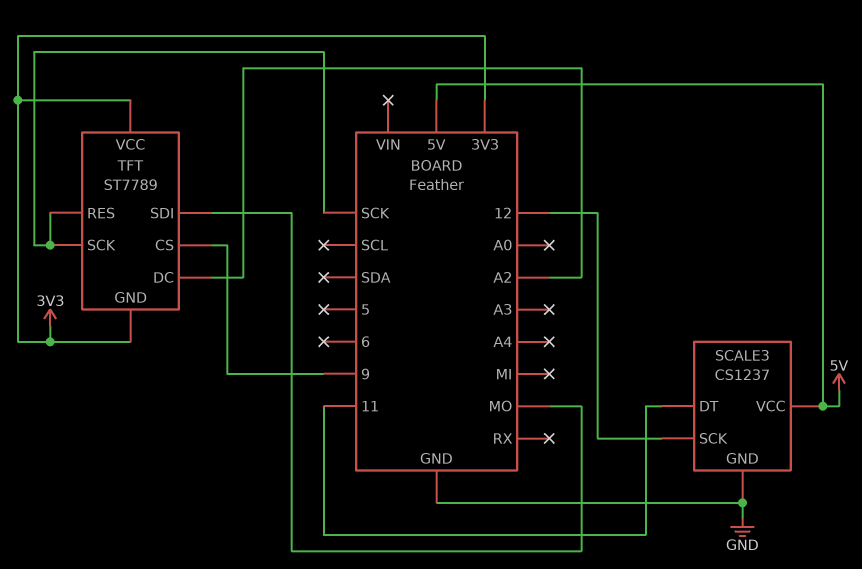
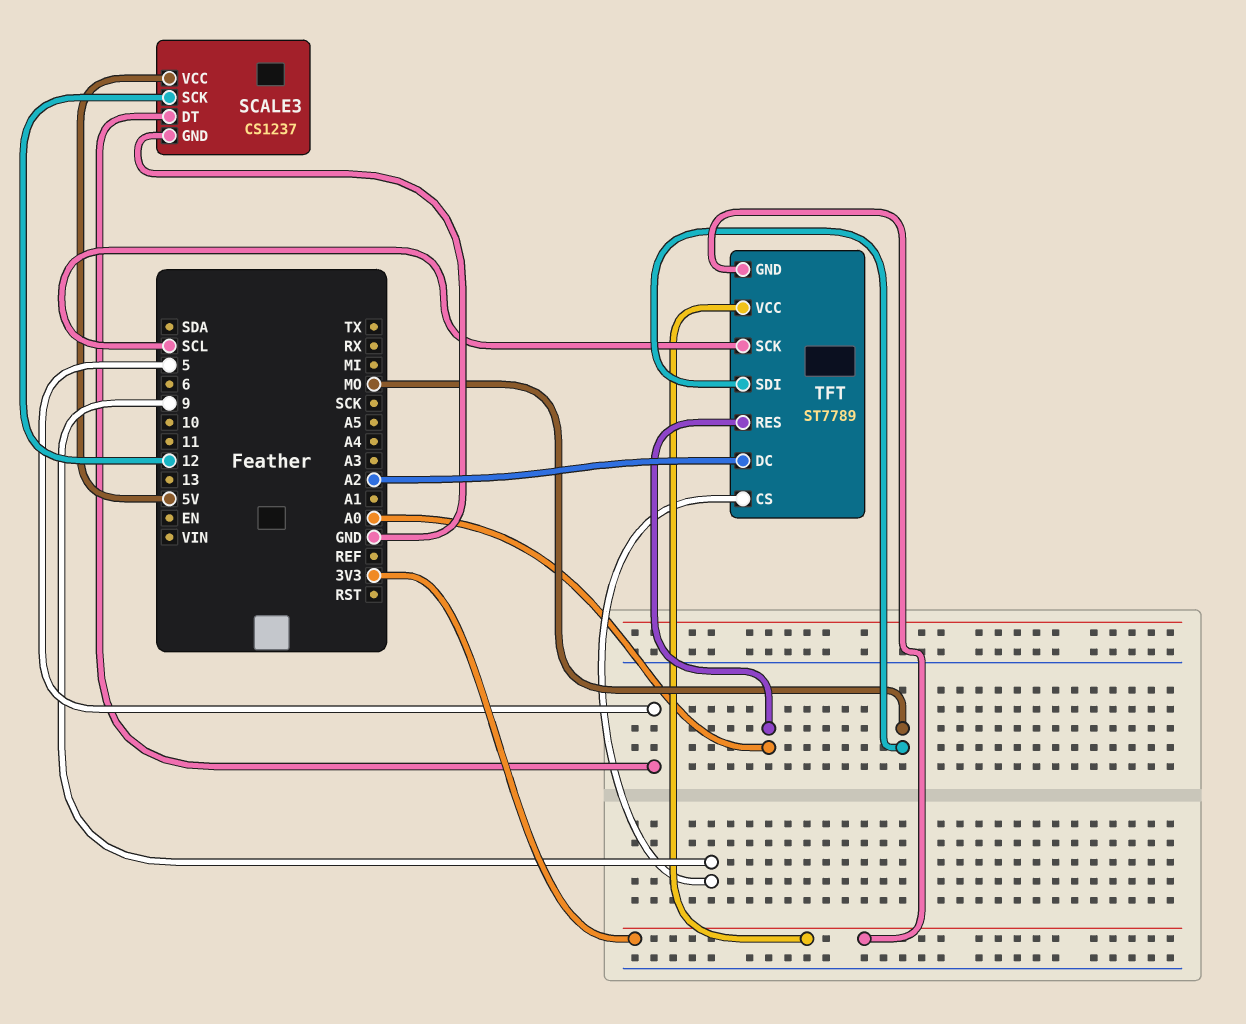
SCALE3 pin DT: 11 -> 5
TFT pin RES: SCK -> A0
TFT pin SCK: SCK -> SCL

